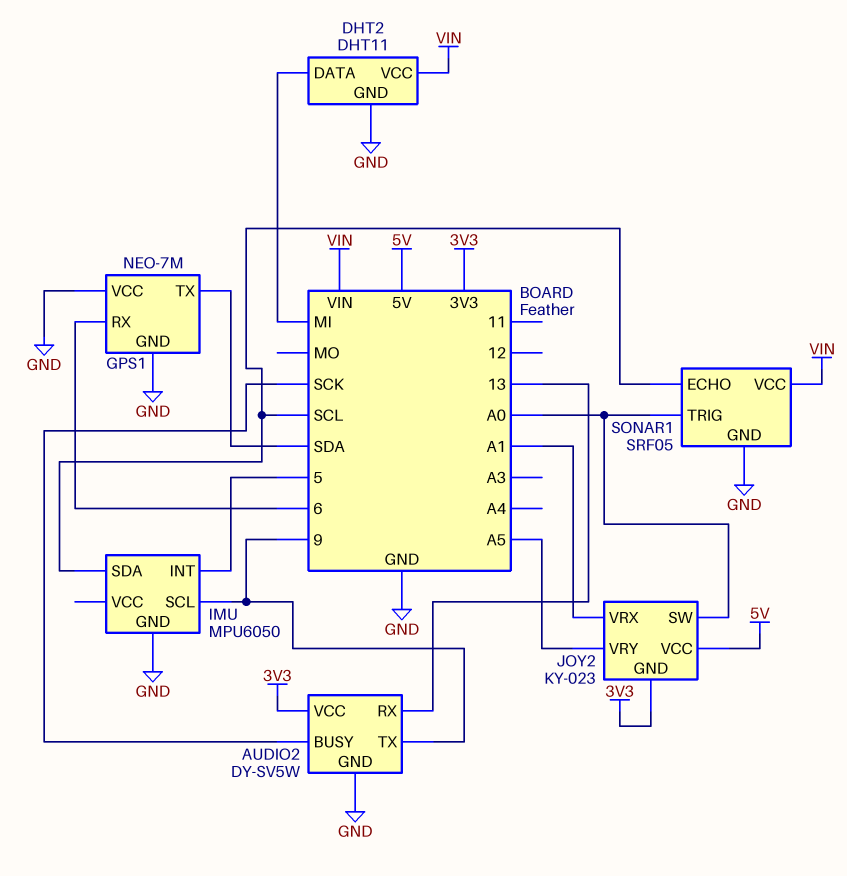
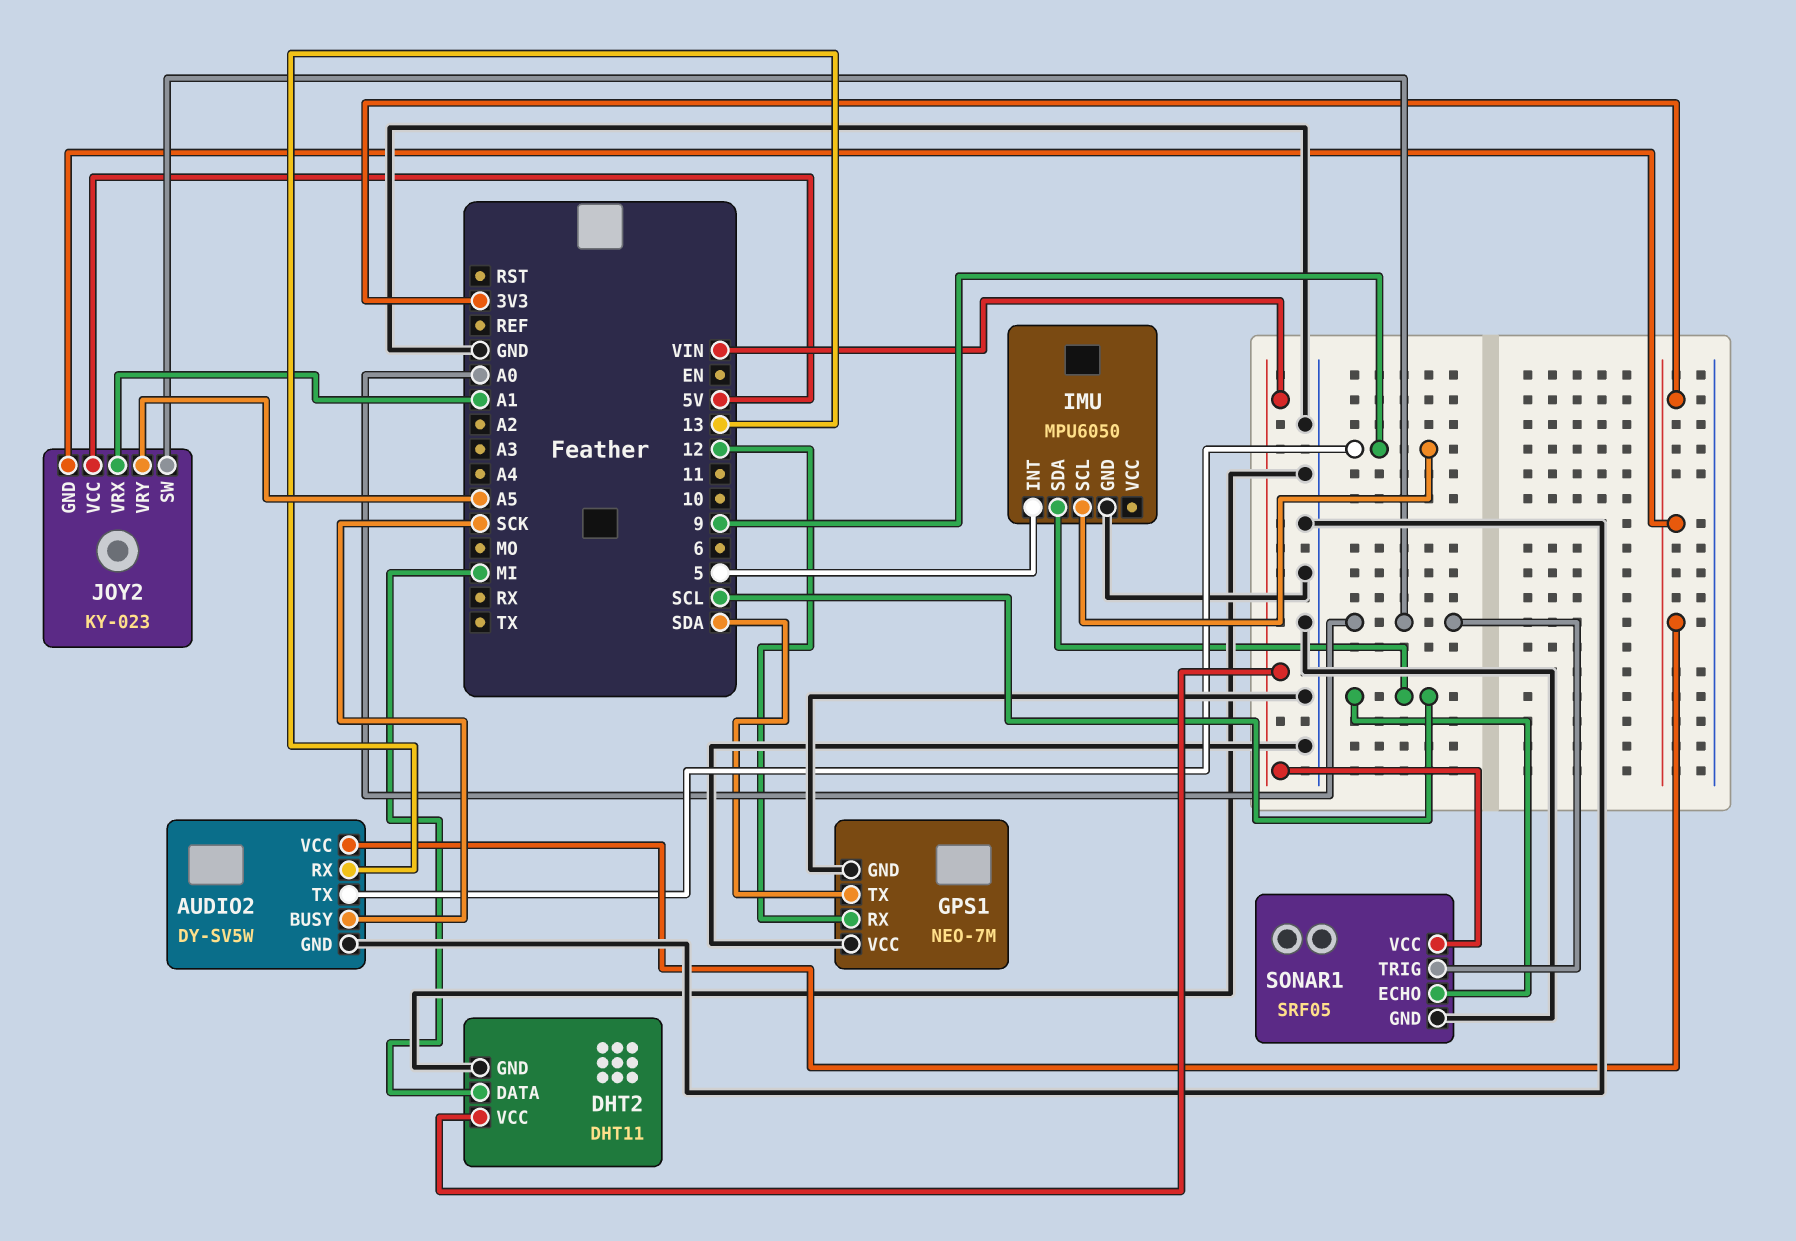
GPS1 pin RX: 6 -> 12

